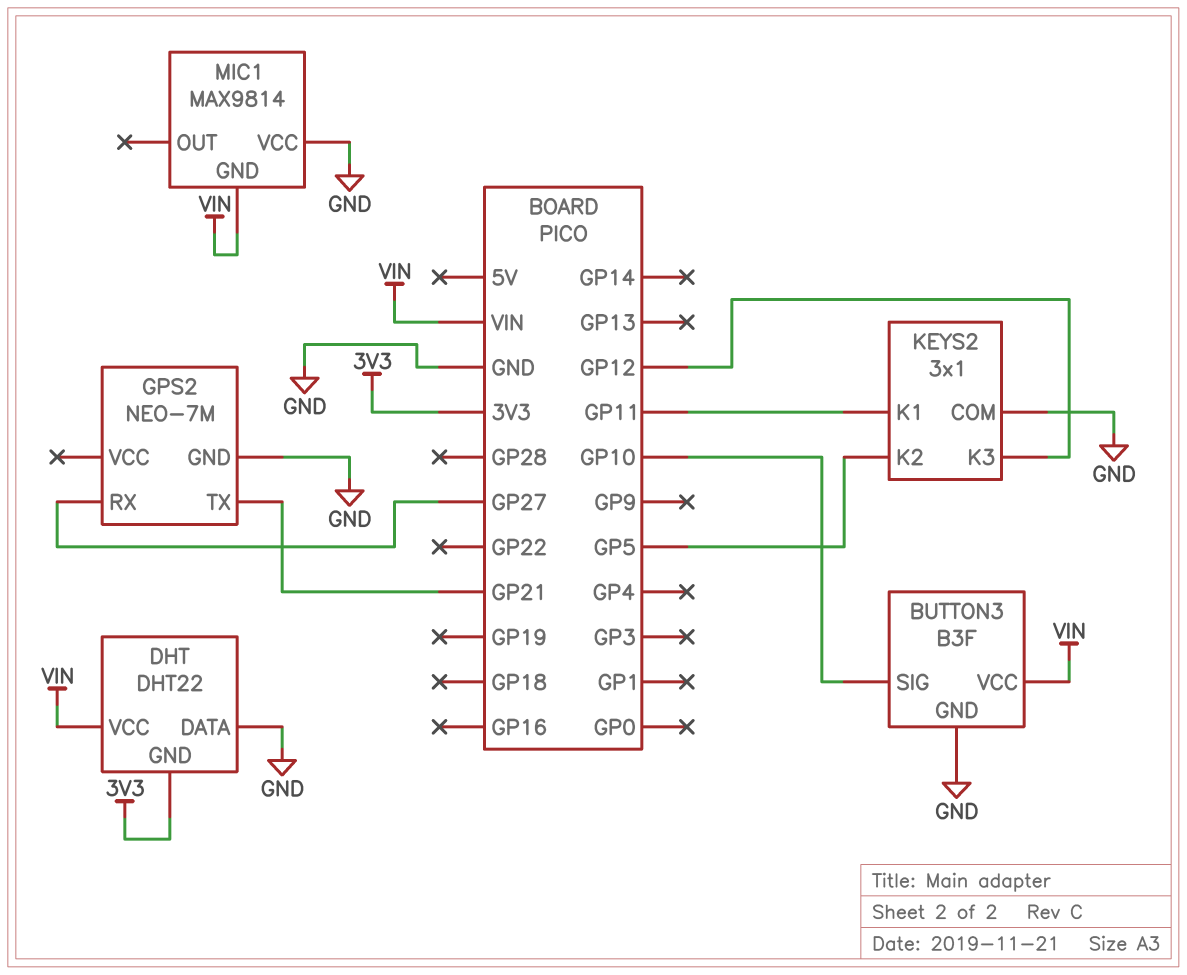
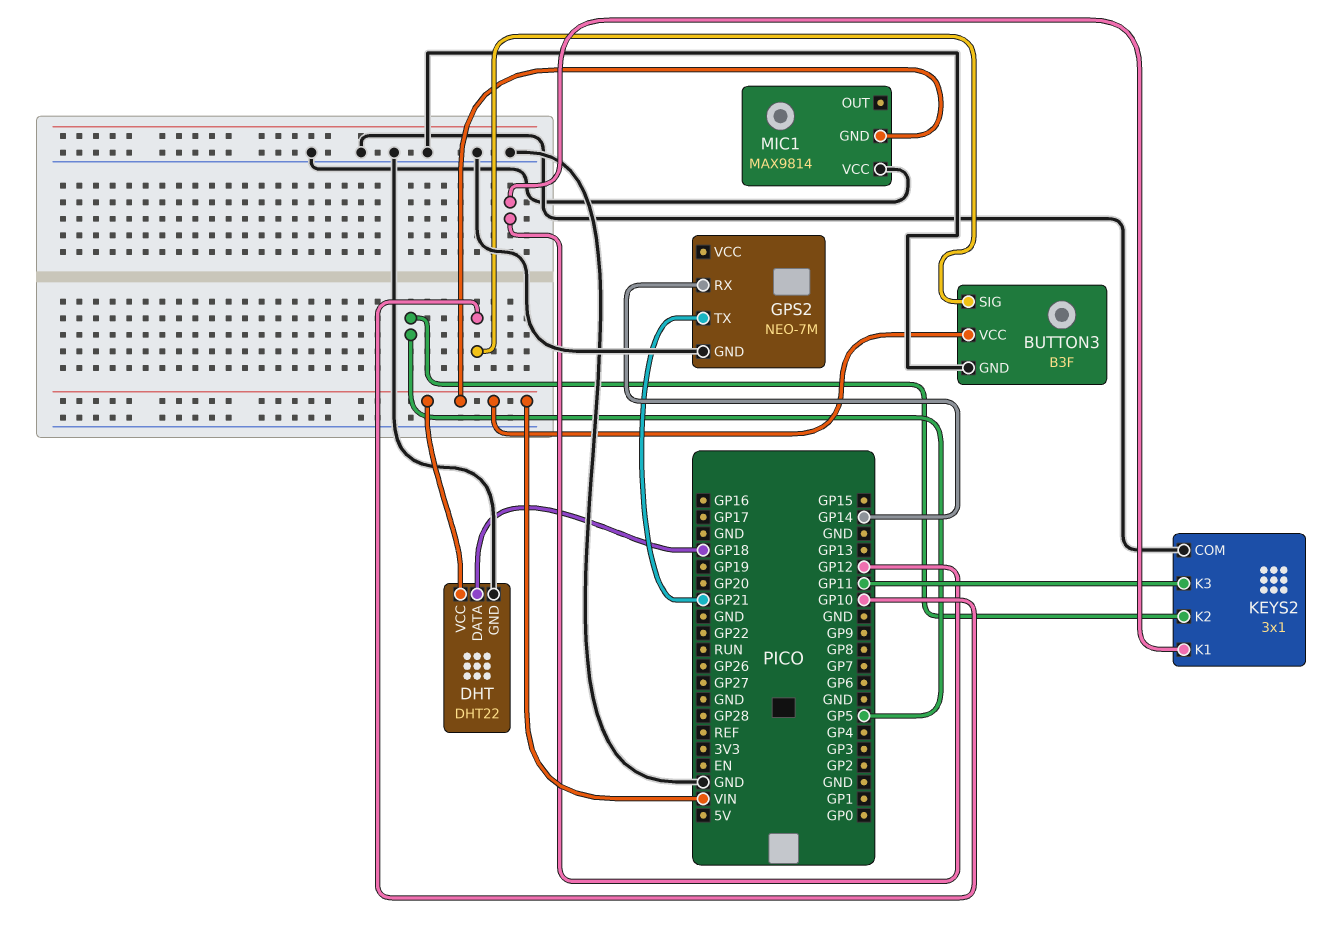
DHT pin DATA: GND -> GP18
DHT pin GND: 3V3 -> GND
GPS2 pin RX: GP27 -> GP14
KEYS2 pin K1: GP11 -> GP12
KEYS2 pin K3: GP12 -> GP11

